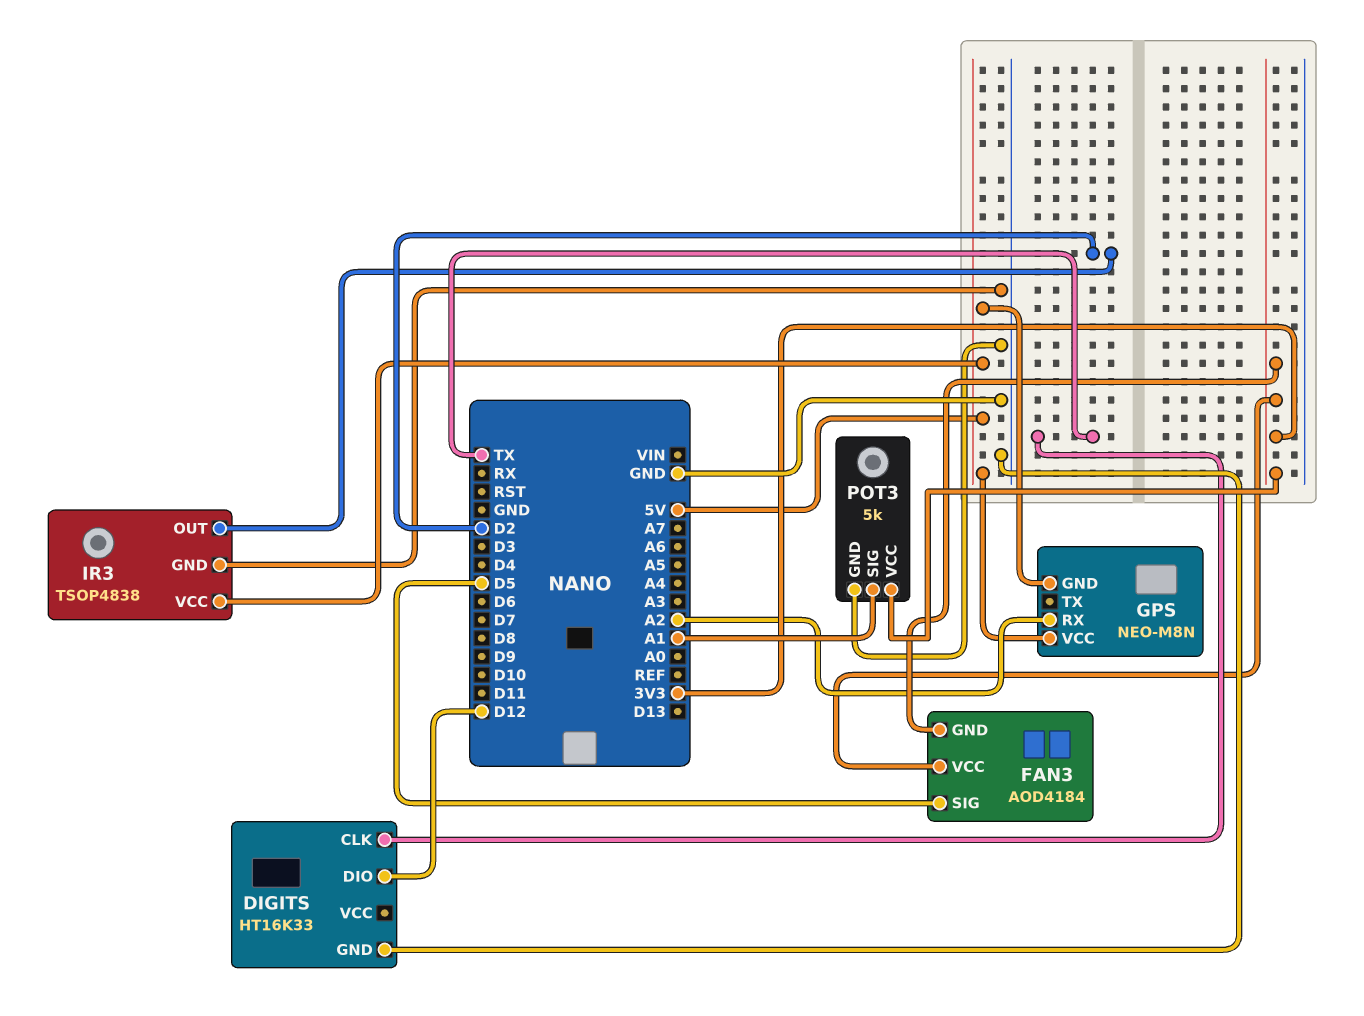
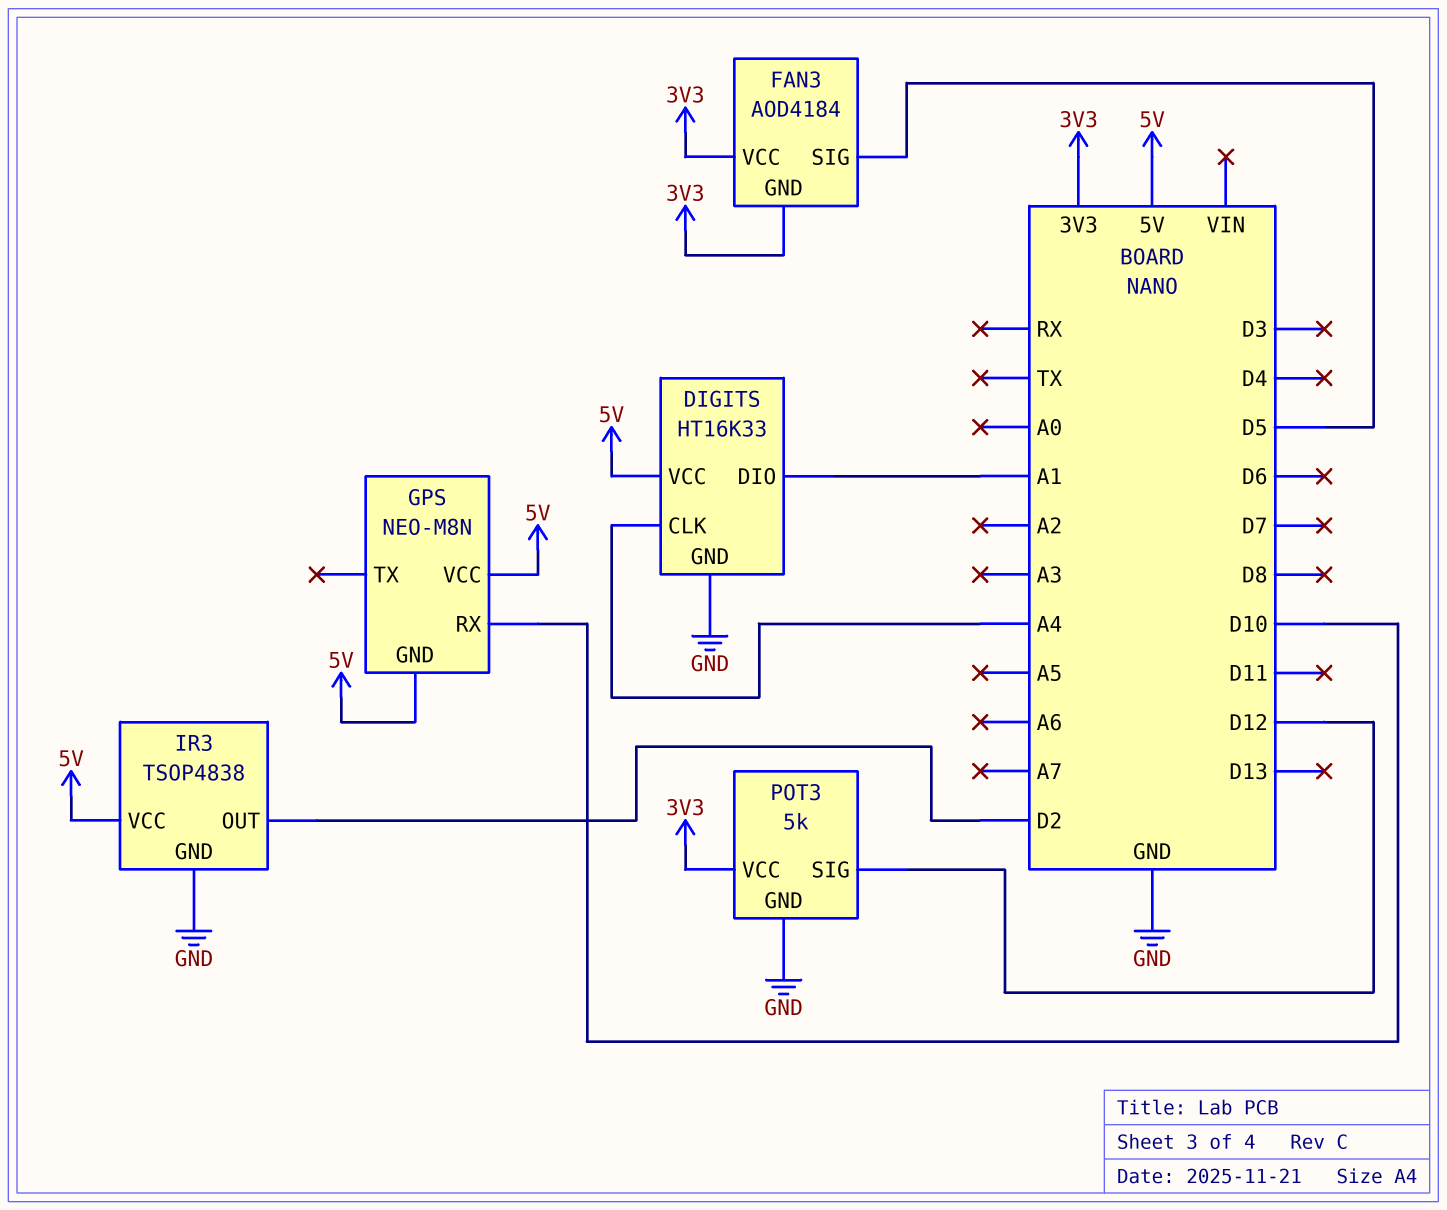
DIGITS pin CLK: TX -> A4
DIGITS pin DIO: D12 -> A1
DIGITS pin VCC: none -> 5V
GPS pin RX: A2 -> D10
POT3 pin SIG: A1 -> D12

